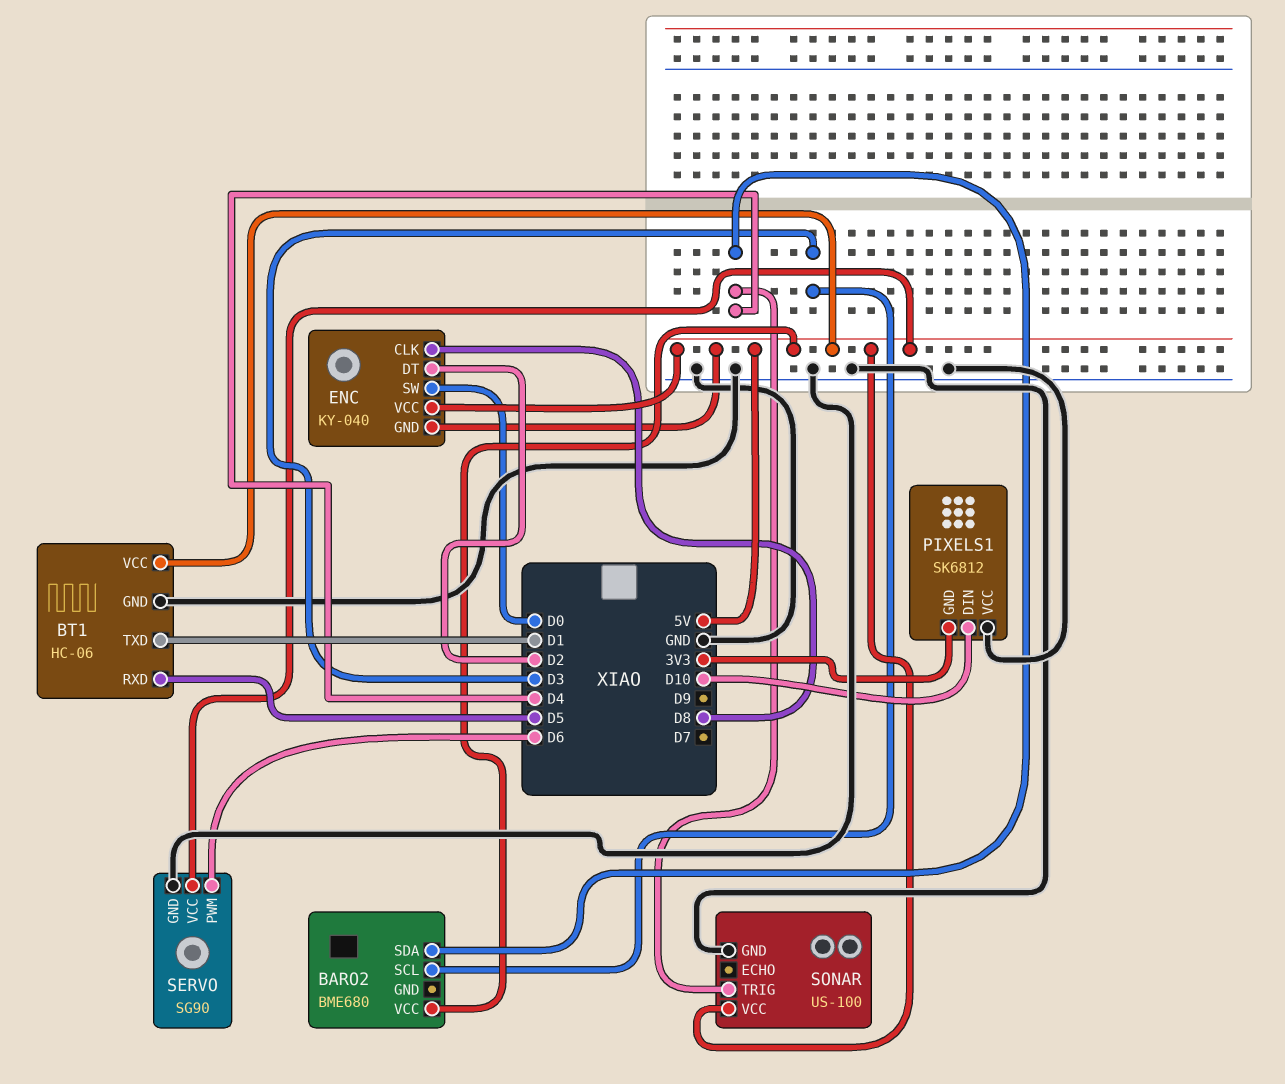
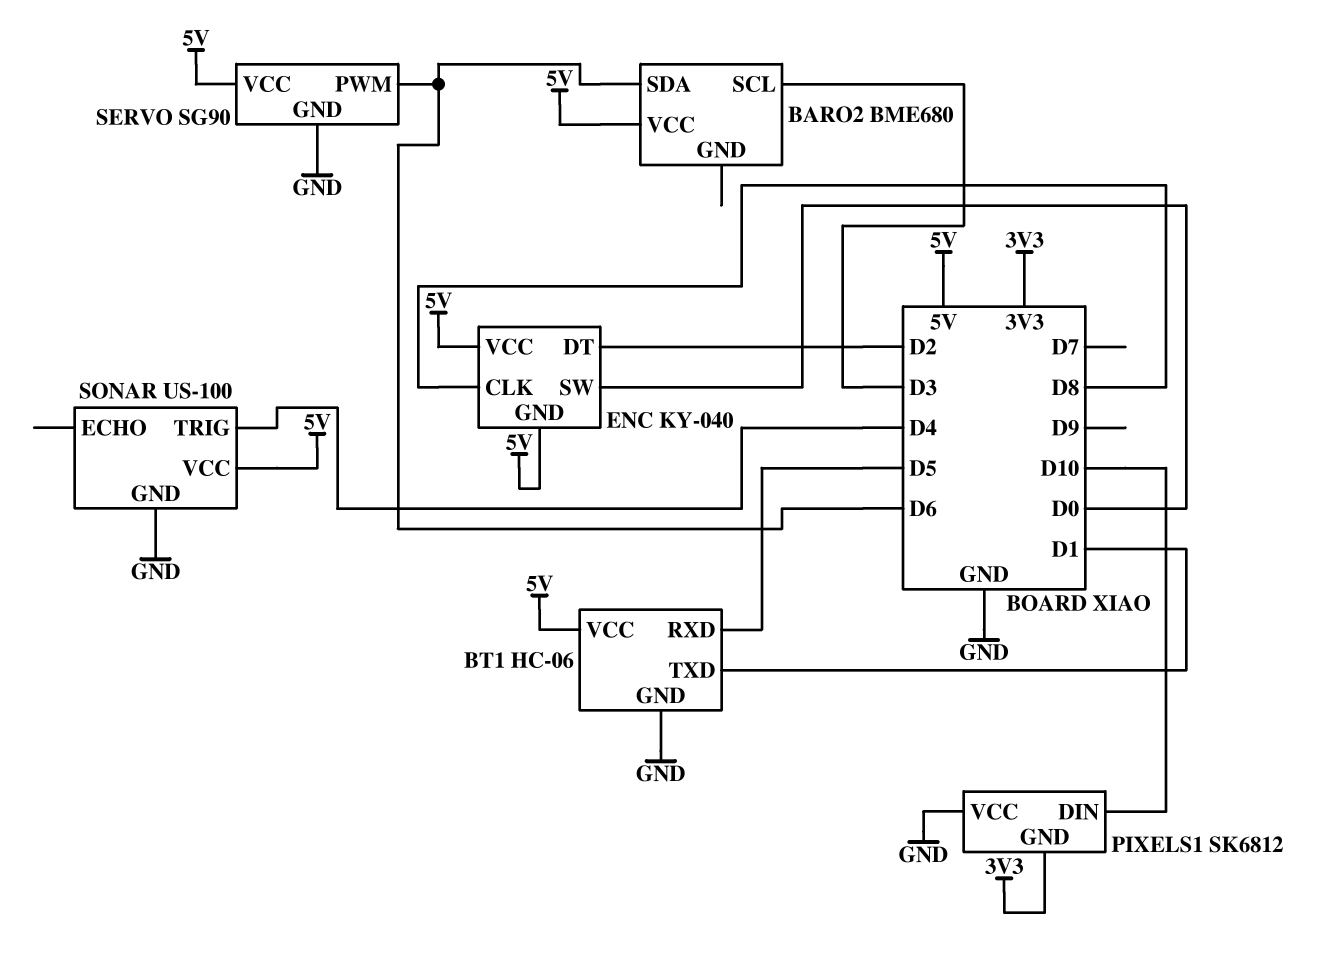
BARO2 pin SDA: D4 -> D6

